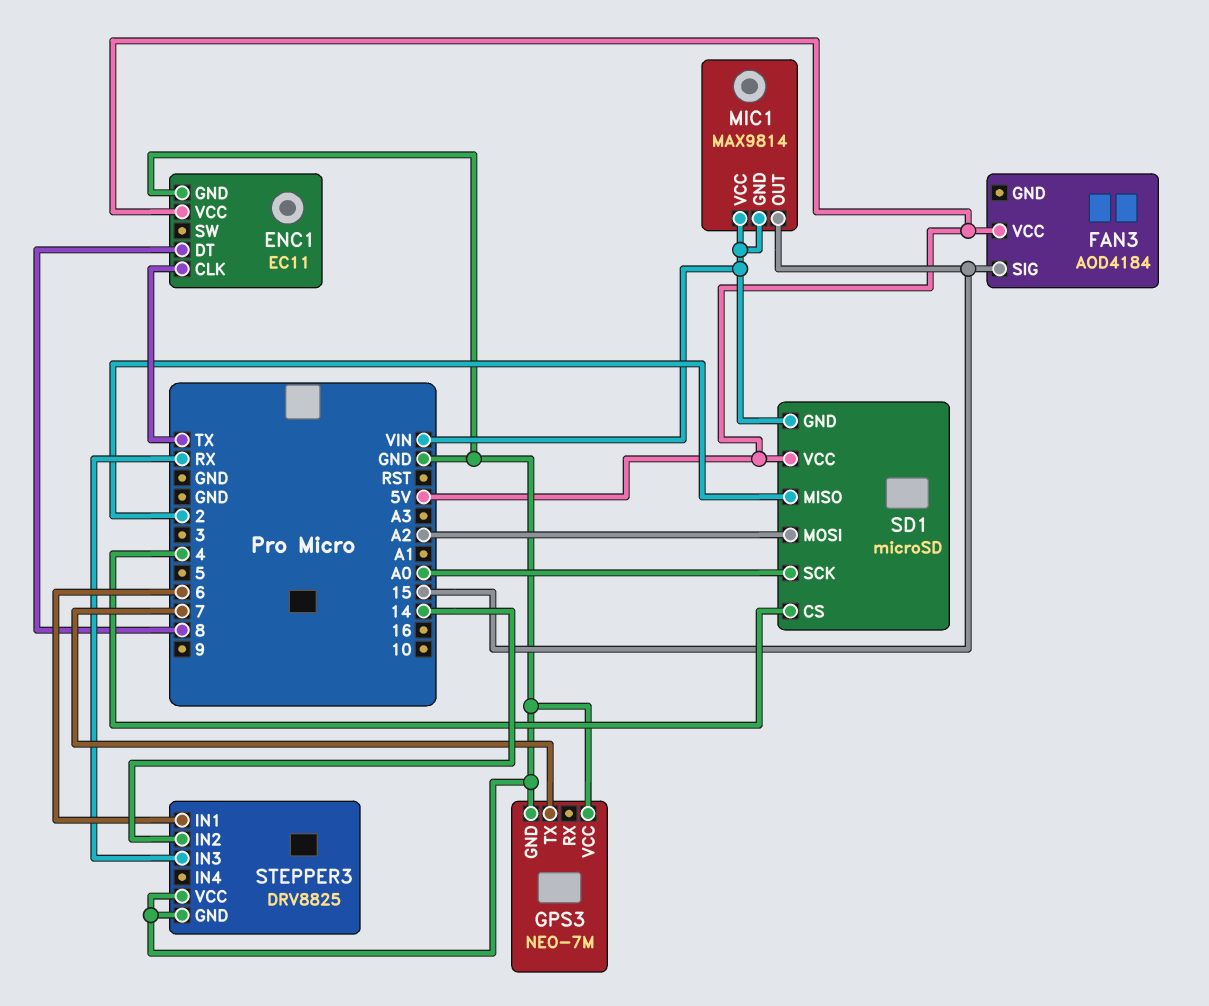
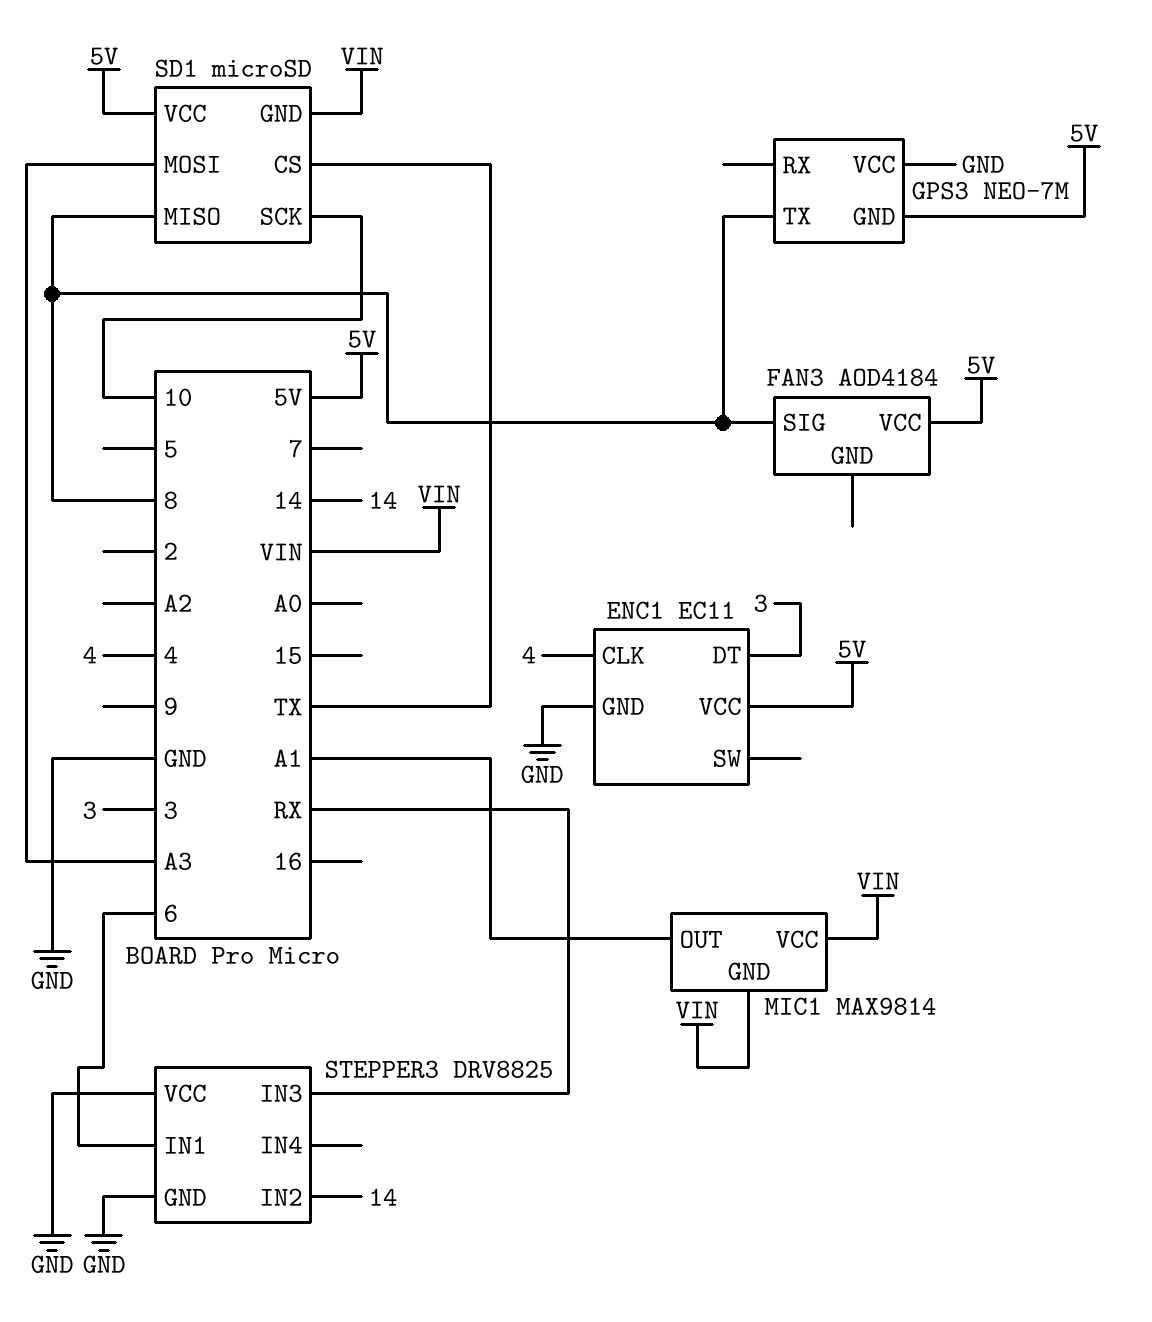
ENC1 pin CLK: TX -> 4
ENC1 pin DT: 8 -> 3
FAN3 pin SIG: 15 -> 8
GPS3 pin GND: GND -> 5V
GPS3 pin TX: 7 -> 8
MIC1 pin OUT: 15 -> A1
SD1 pin CS: 4 -> TX
SD1 pin MISO: 2 -> 8
SD1 pin MOSI: A2 -> A3
SD1 pin SCK: A0 -> 10

